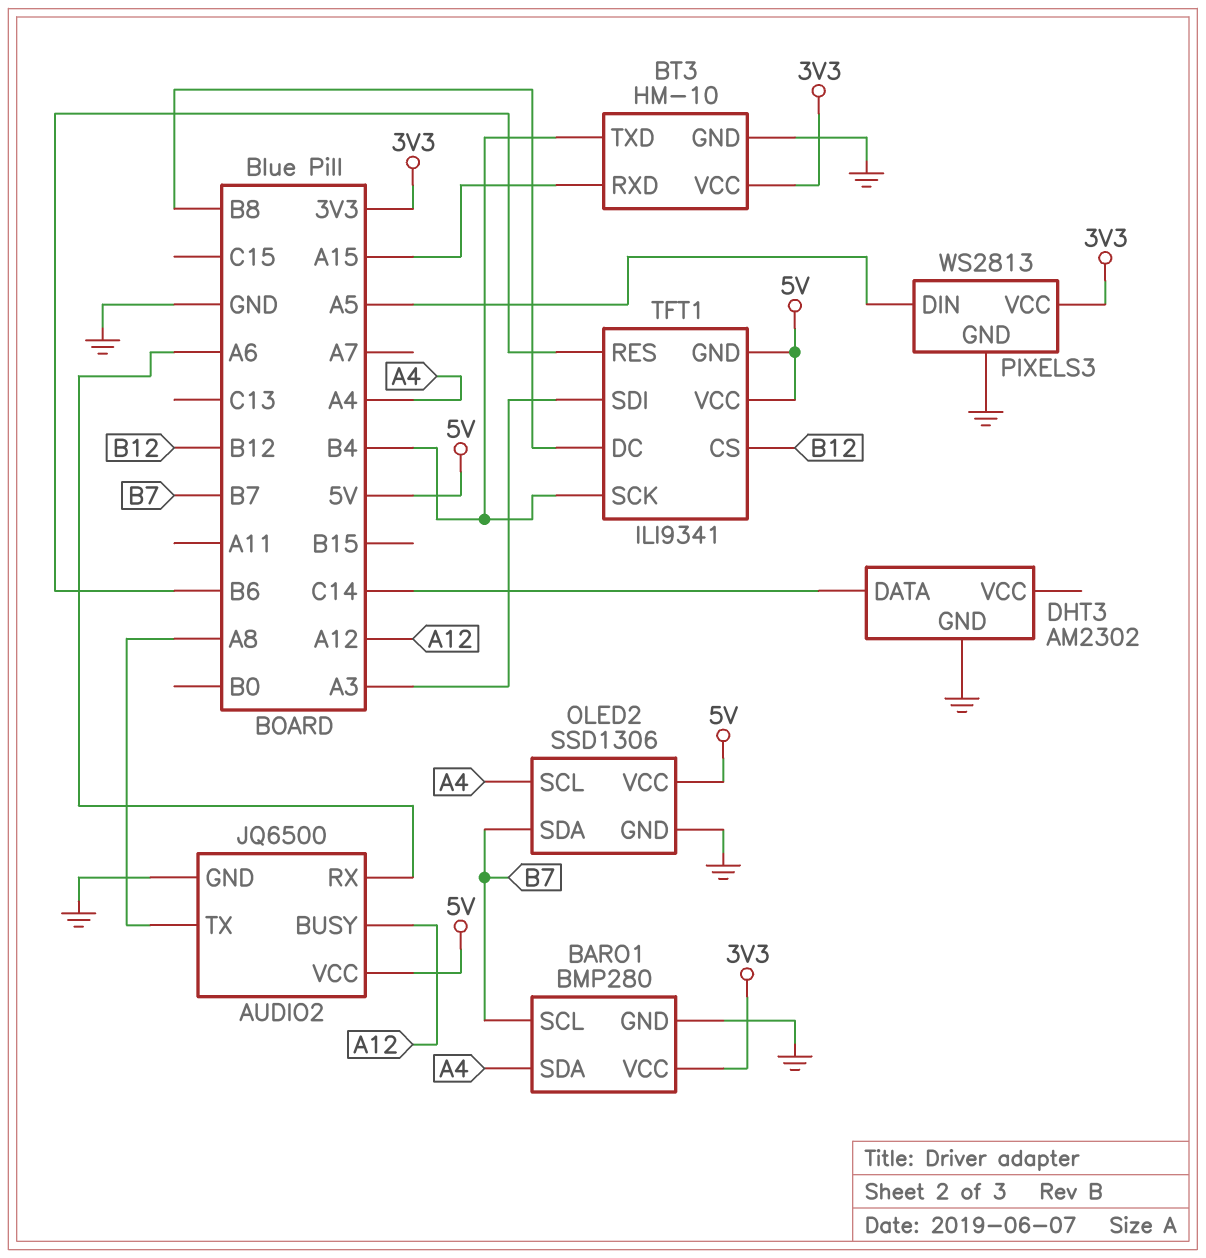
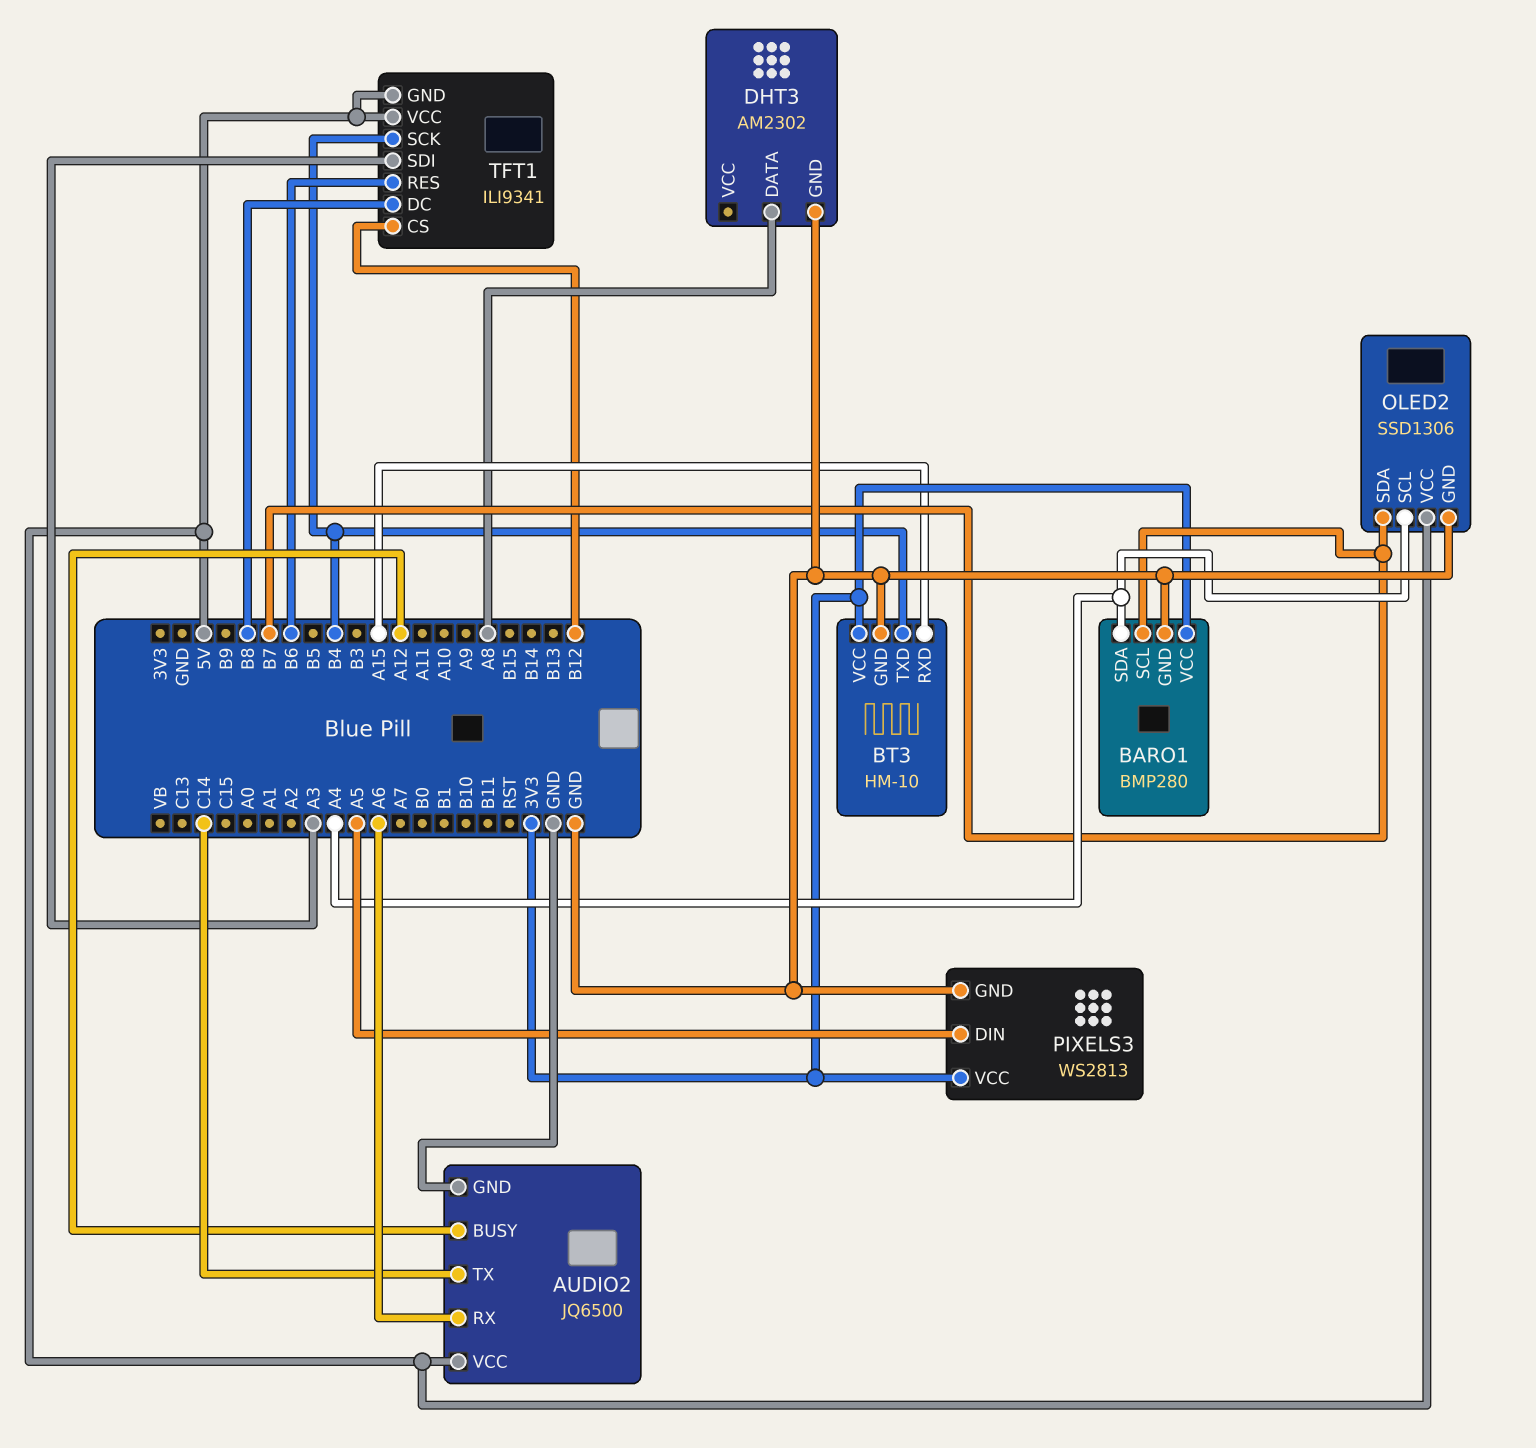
AUDIO2 pin TX: A8 -> C14
DHT3 pin DATA: C14 -> A8

